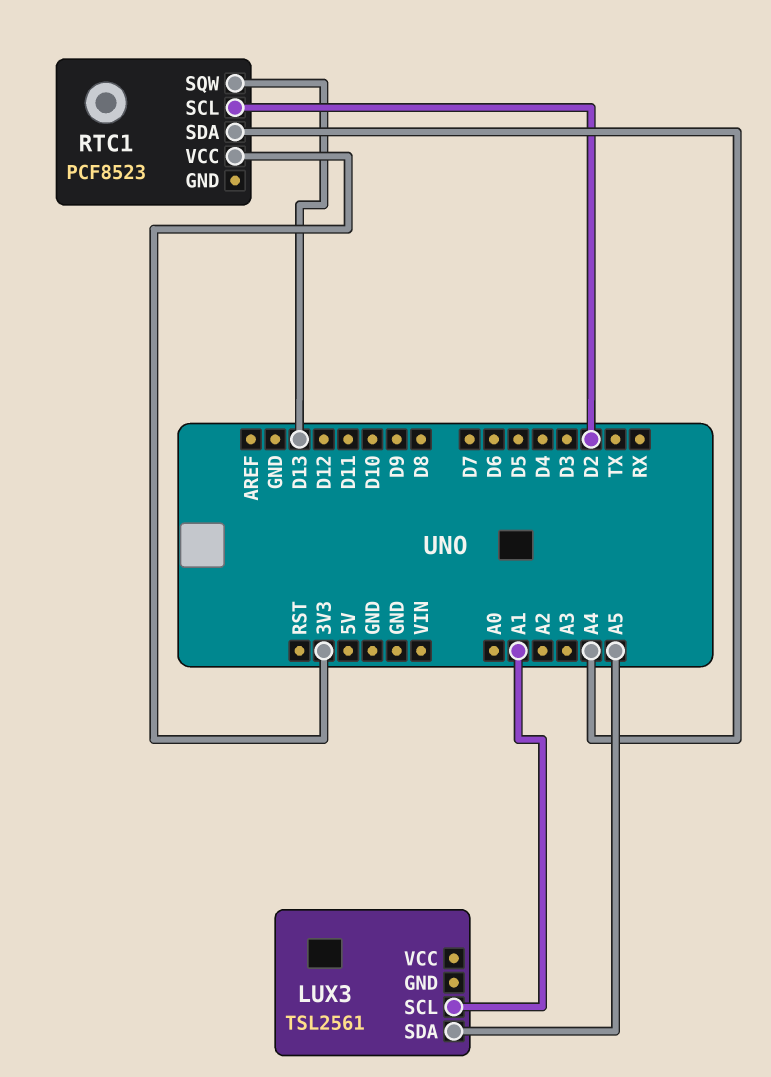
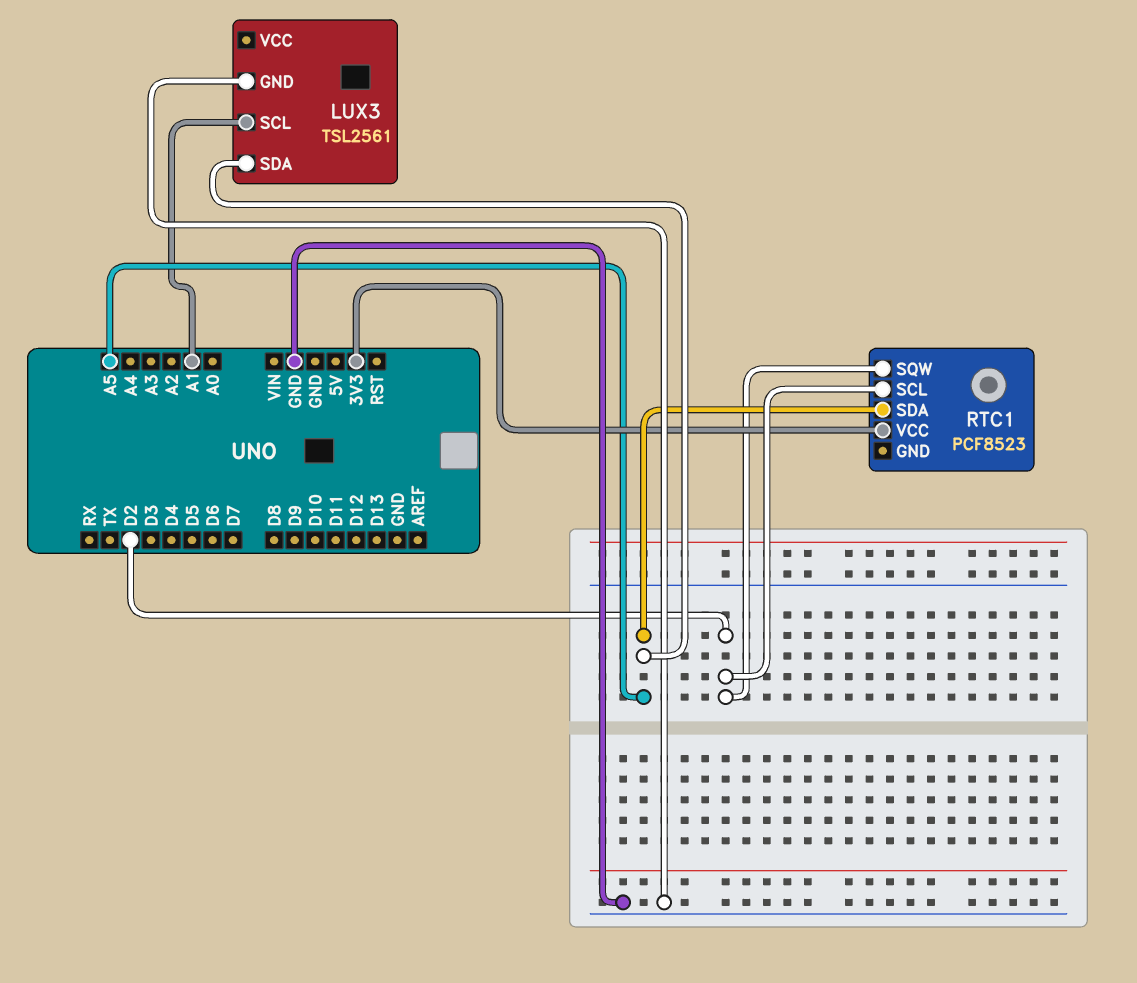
LUX3 pin GND: none -> GND
RTC1 pin SDA: A4 -> A5
RTC1 pin SQW: D13 -> D2

